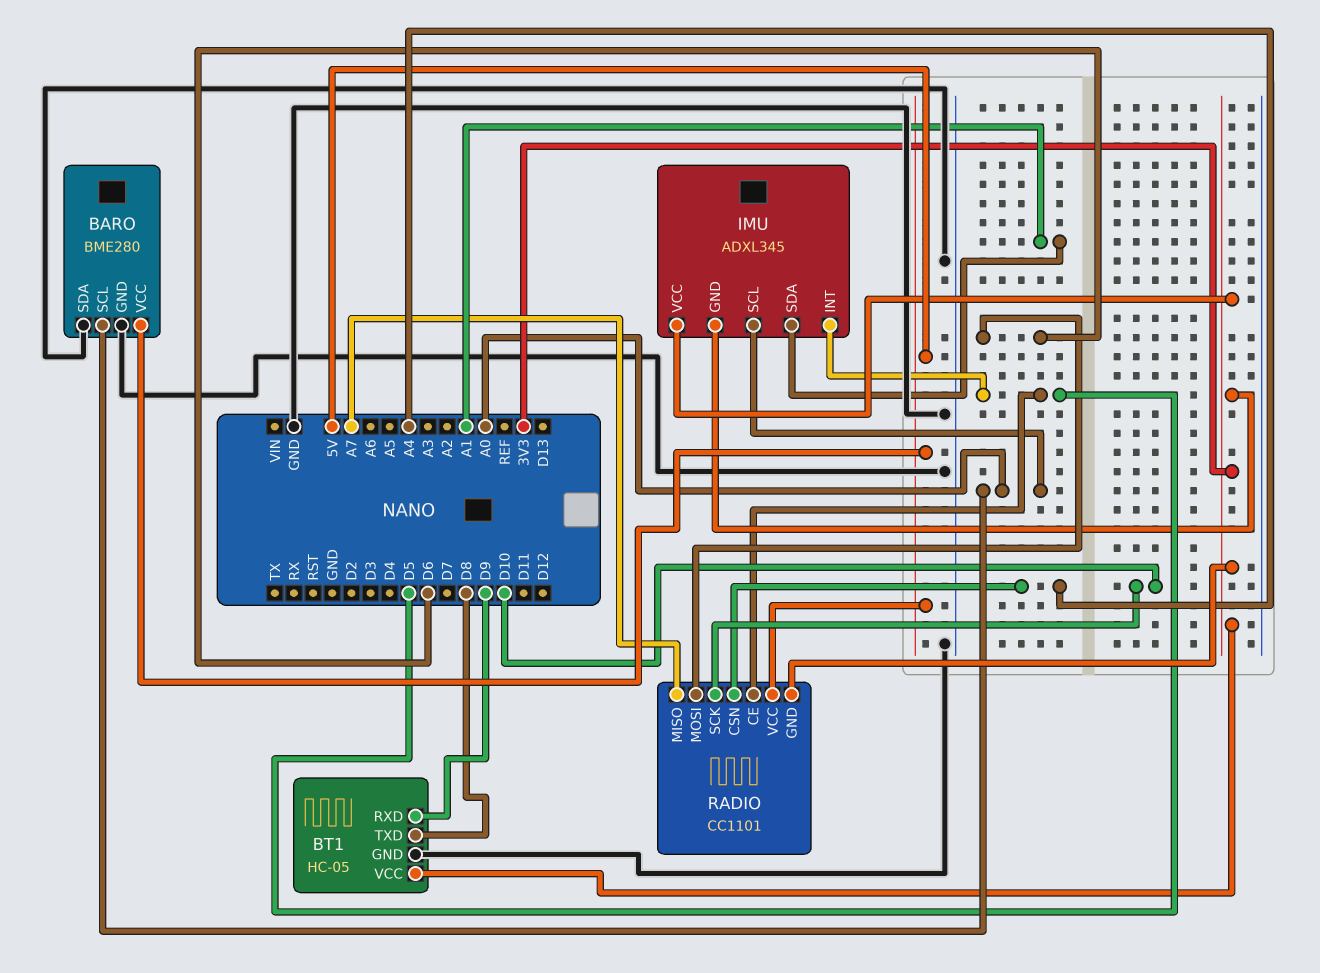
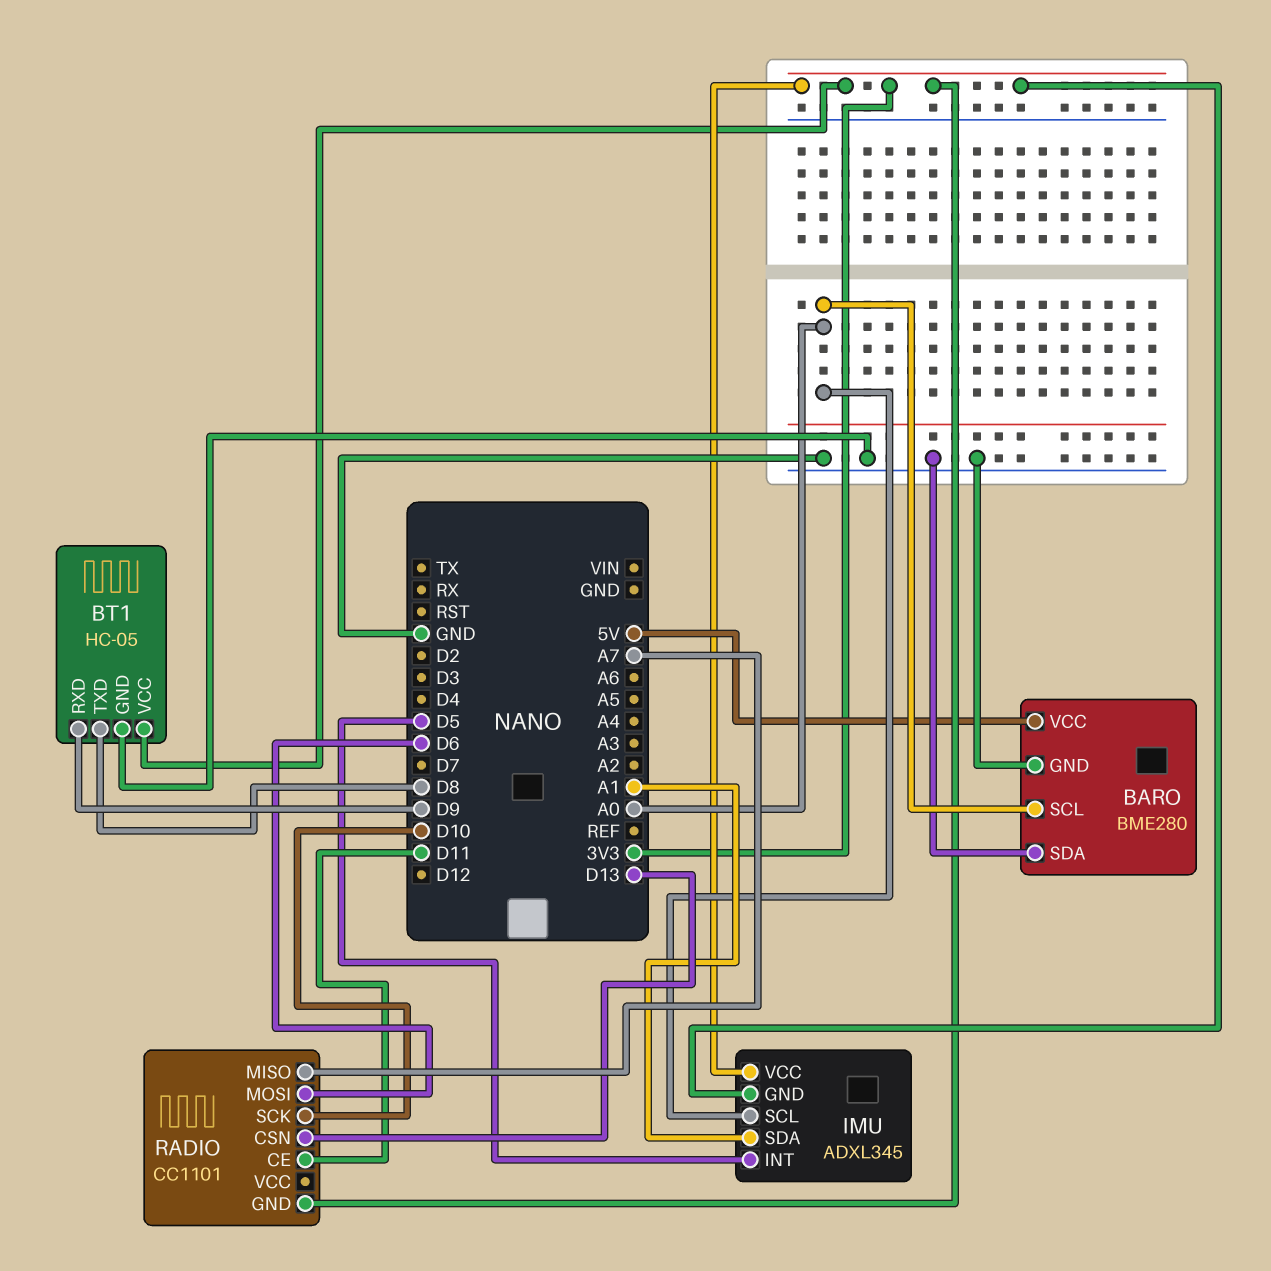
RADIO pin CE: D5 -> D11
RADIO pin CSN: A4 -> D13
RADIO pin VCC: 5V -> none

